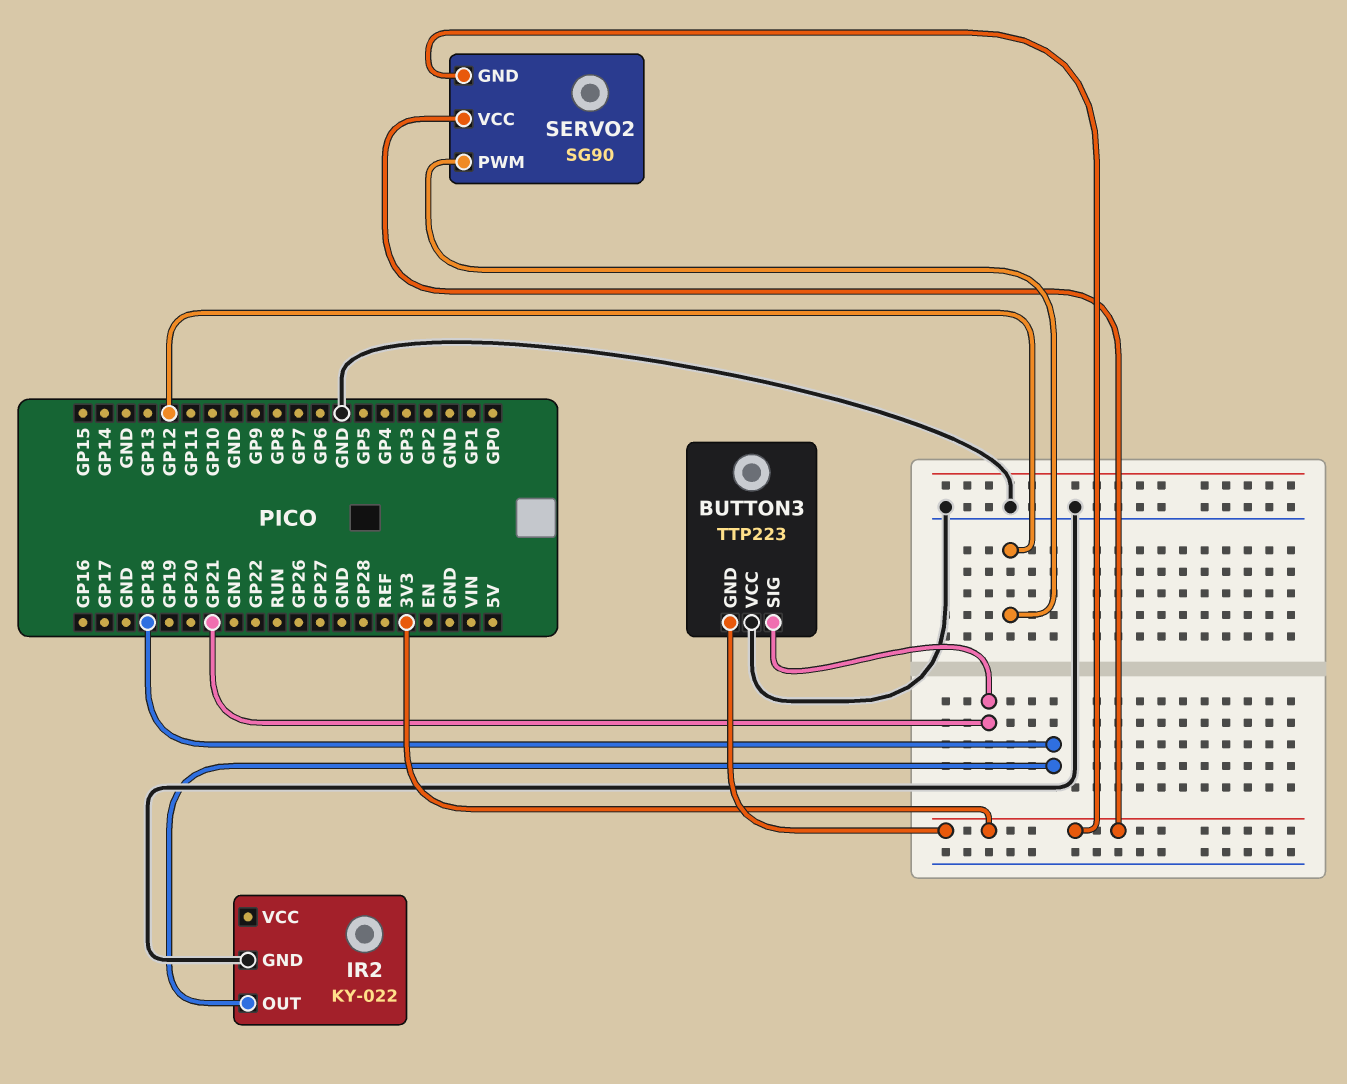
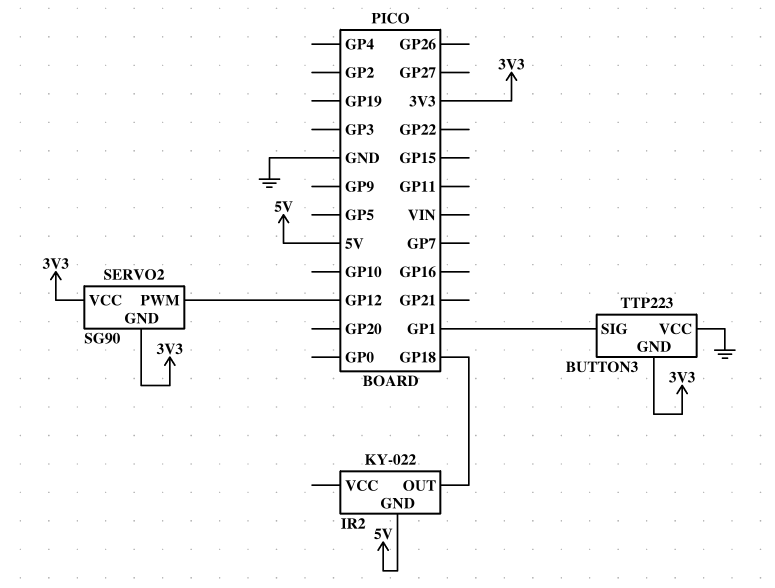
BUTTON3 pin SIG: GP21 -> GP1
IR2 pin GND: GND -> 5V

